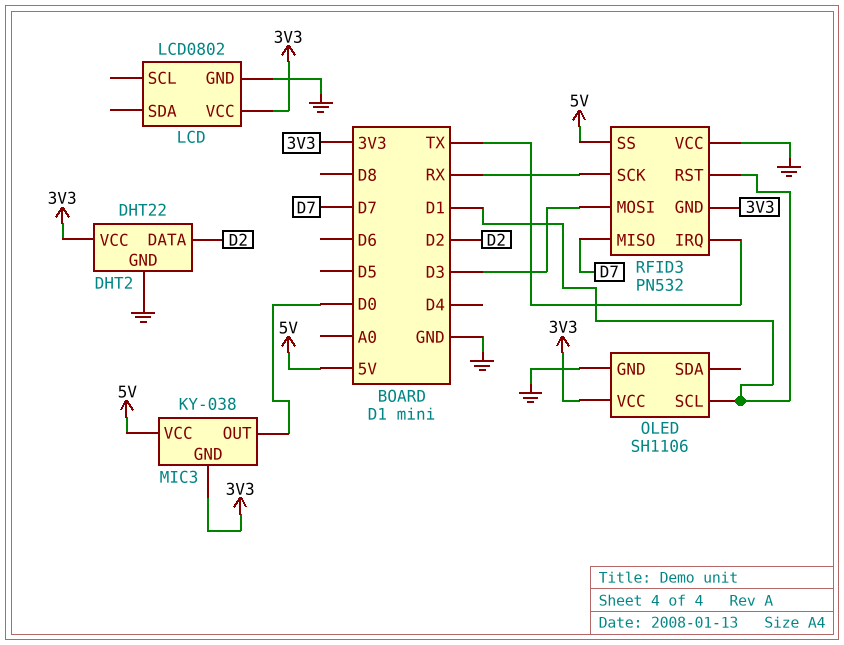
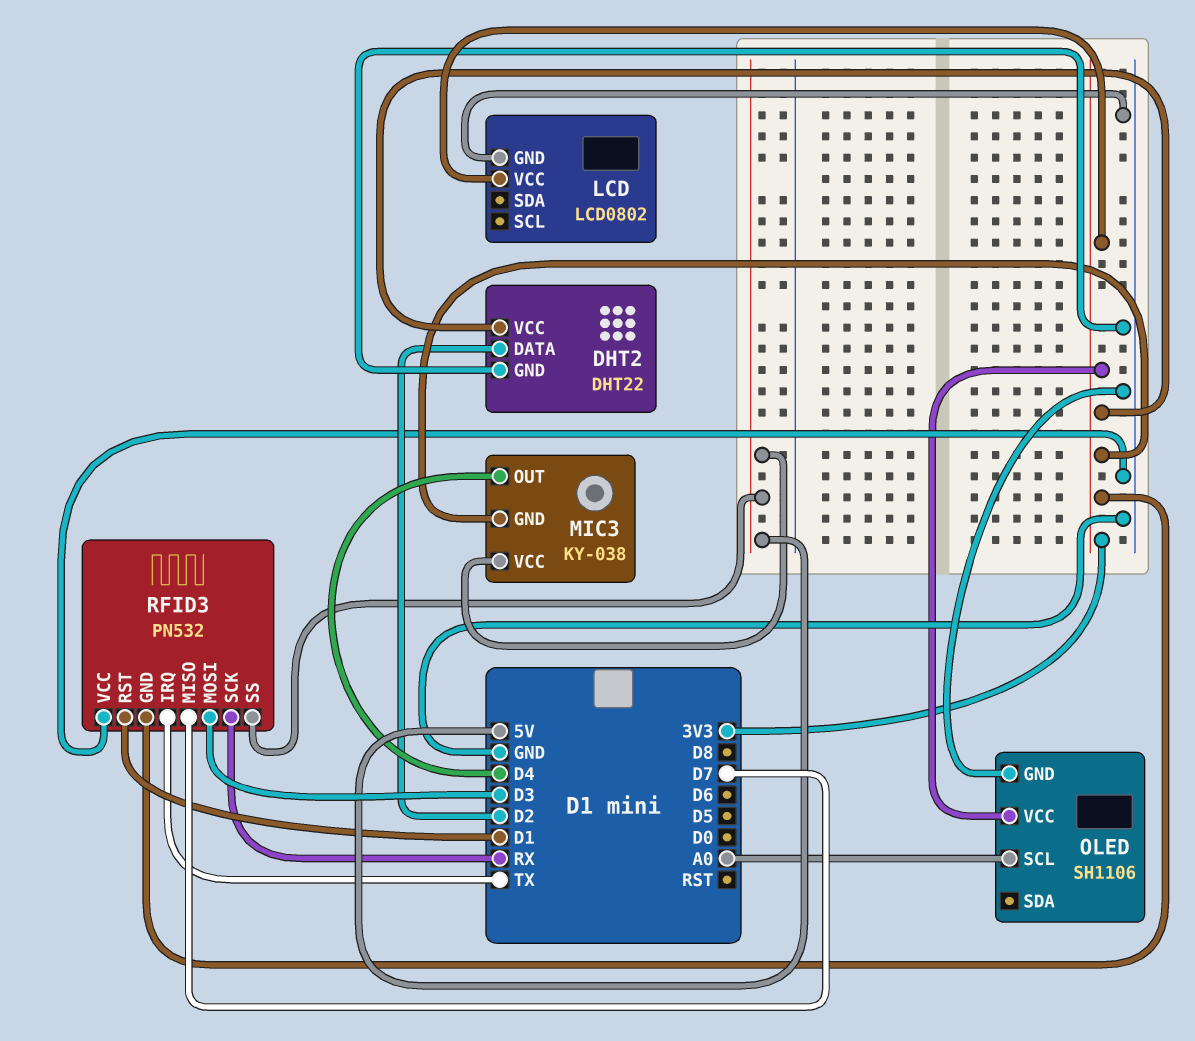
MIC3 pin OUT: D0 -> D4
OLED pin SCL: D1 -> A0

